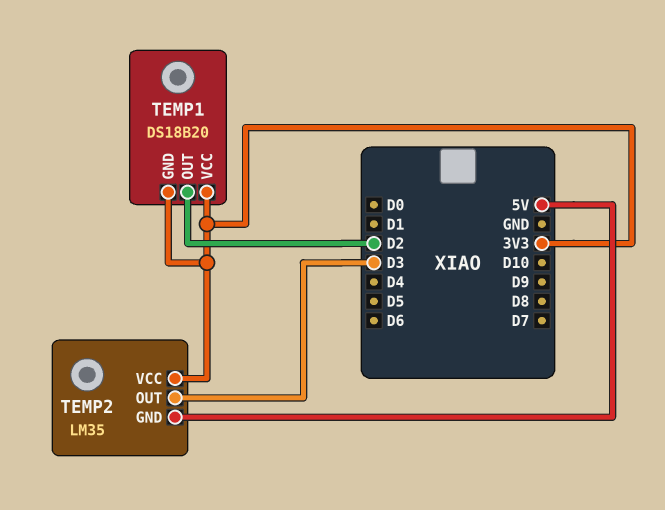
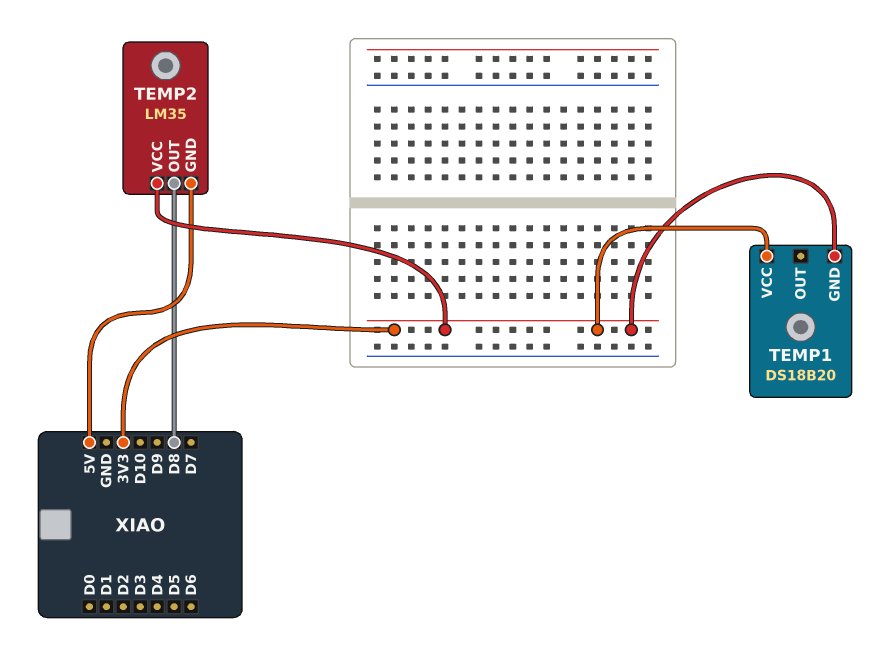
TEMP1 pin OUT: D2 -> none
TEMP2 pin OUT: D3 -> D8

